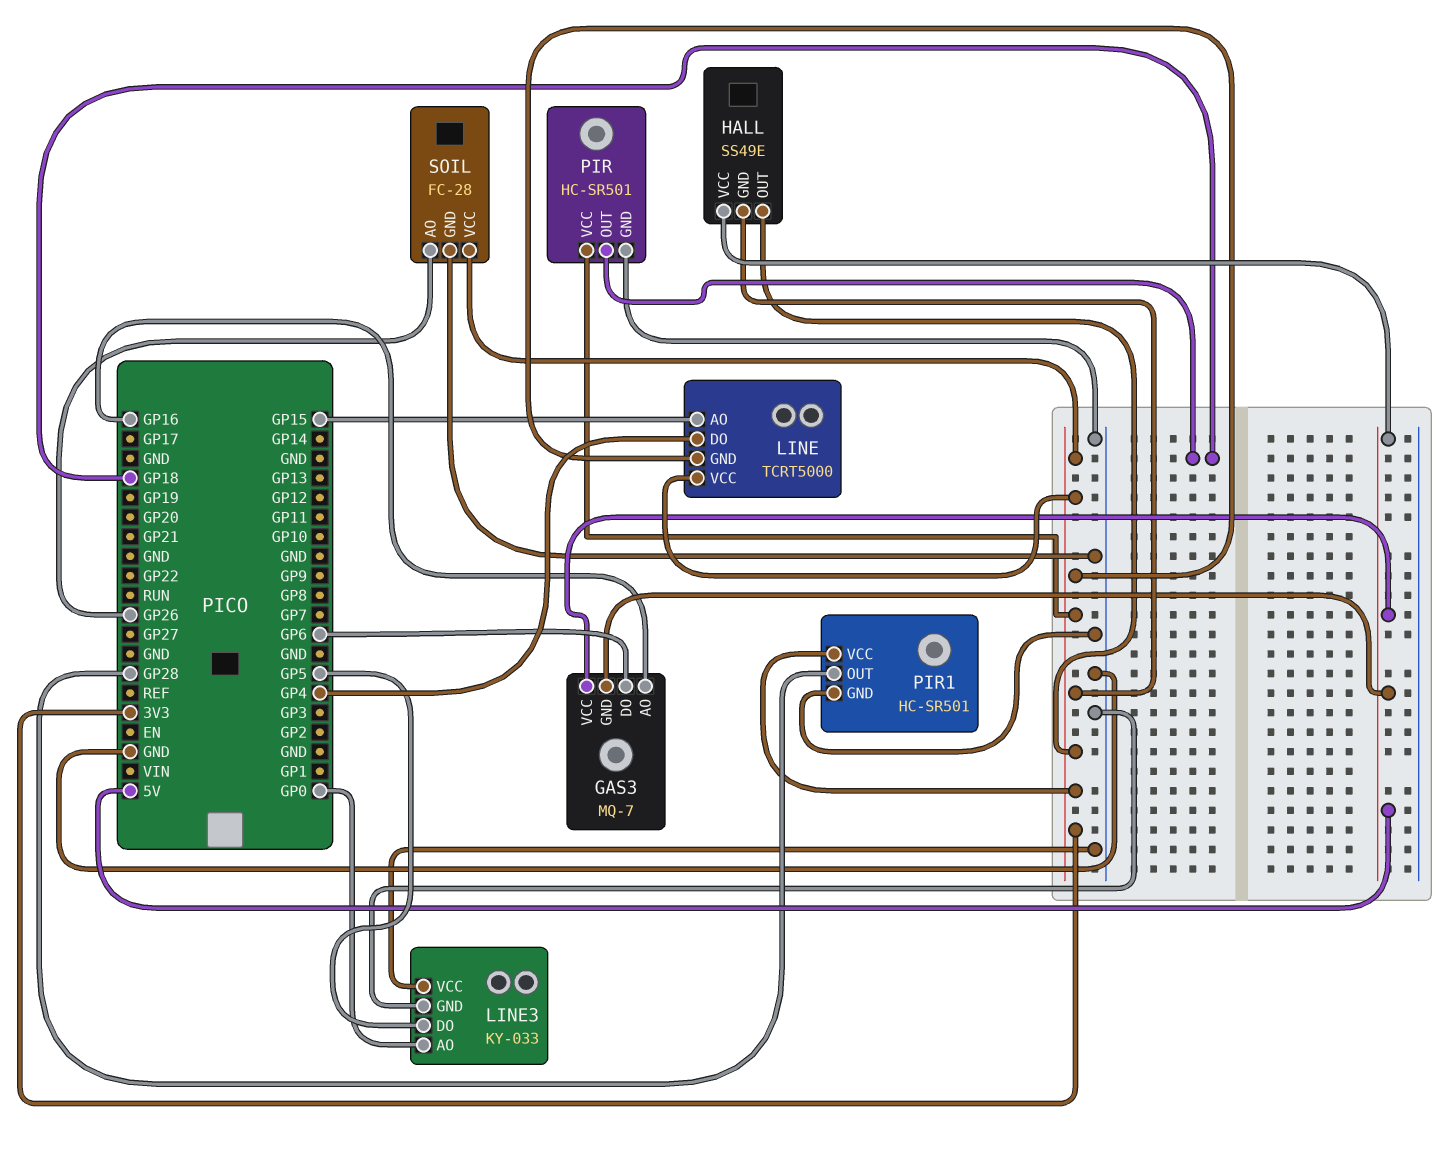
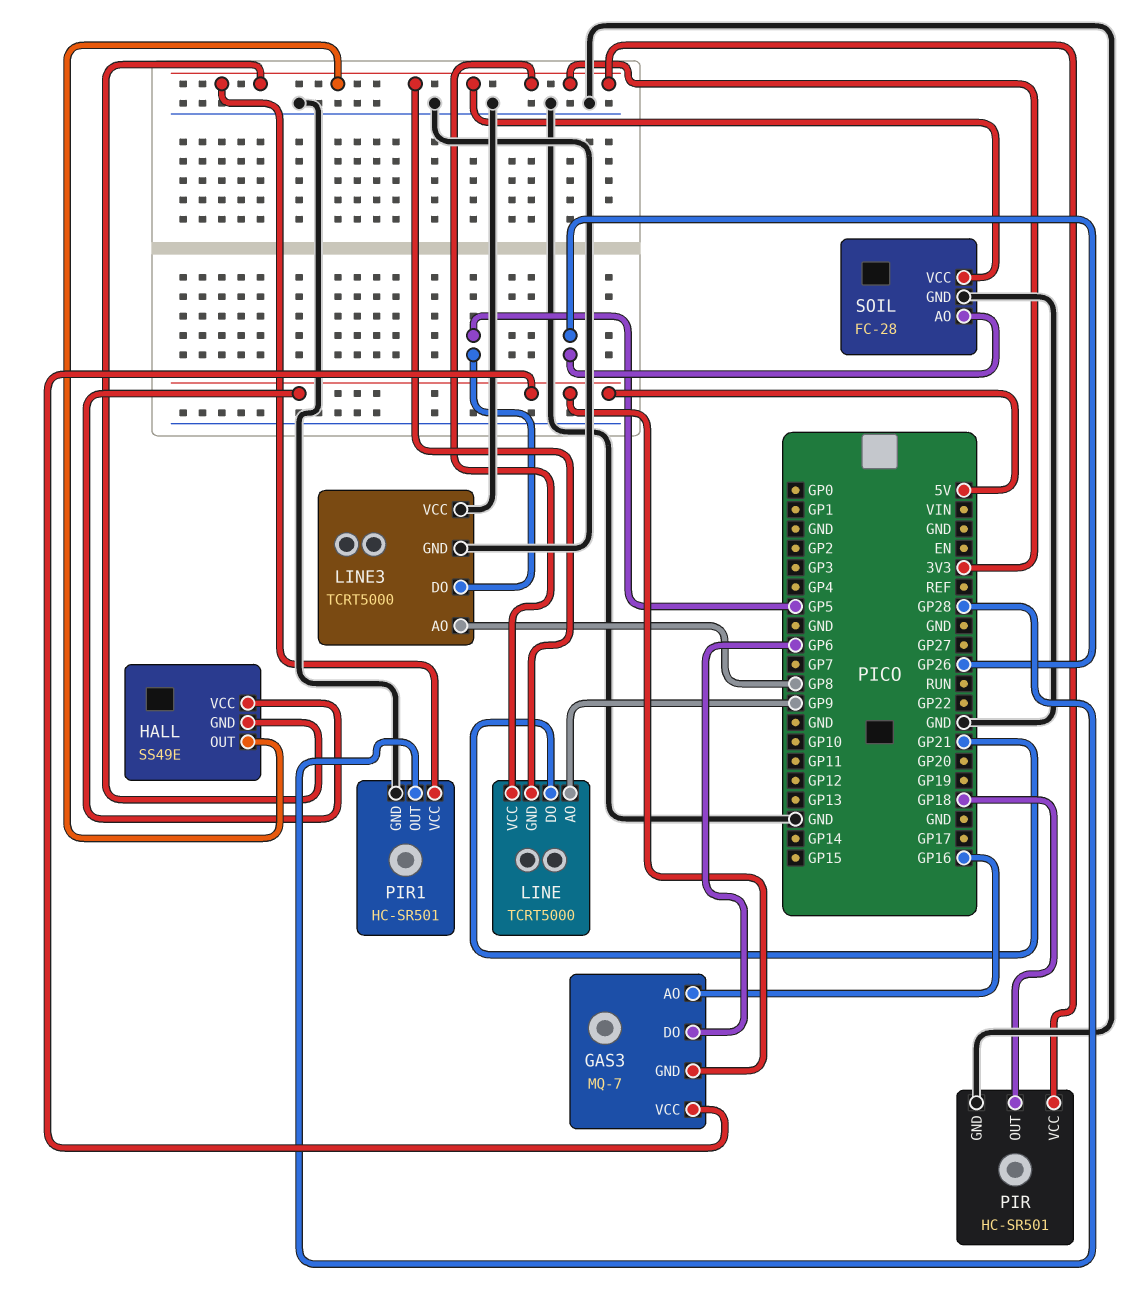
LINE pin AO: GP15 -> GP9
LINE pin DO: GP4 -> GP21
LINE3: KY-033 -> TCRT5000
LINE3 pin AO: GP0 -> GP8

